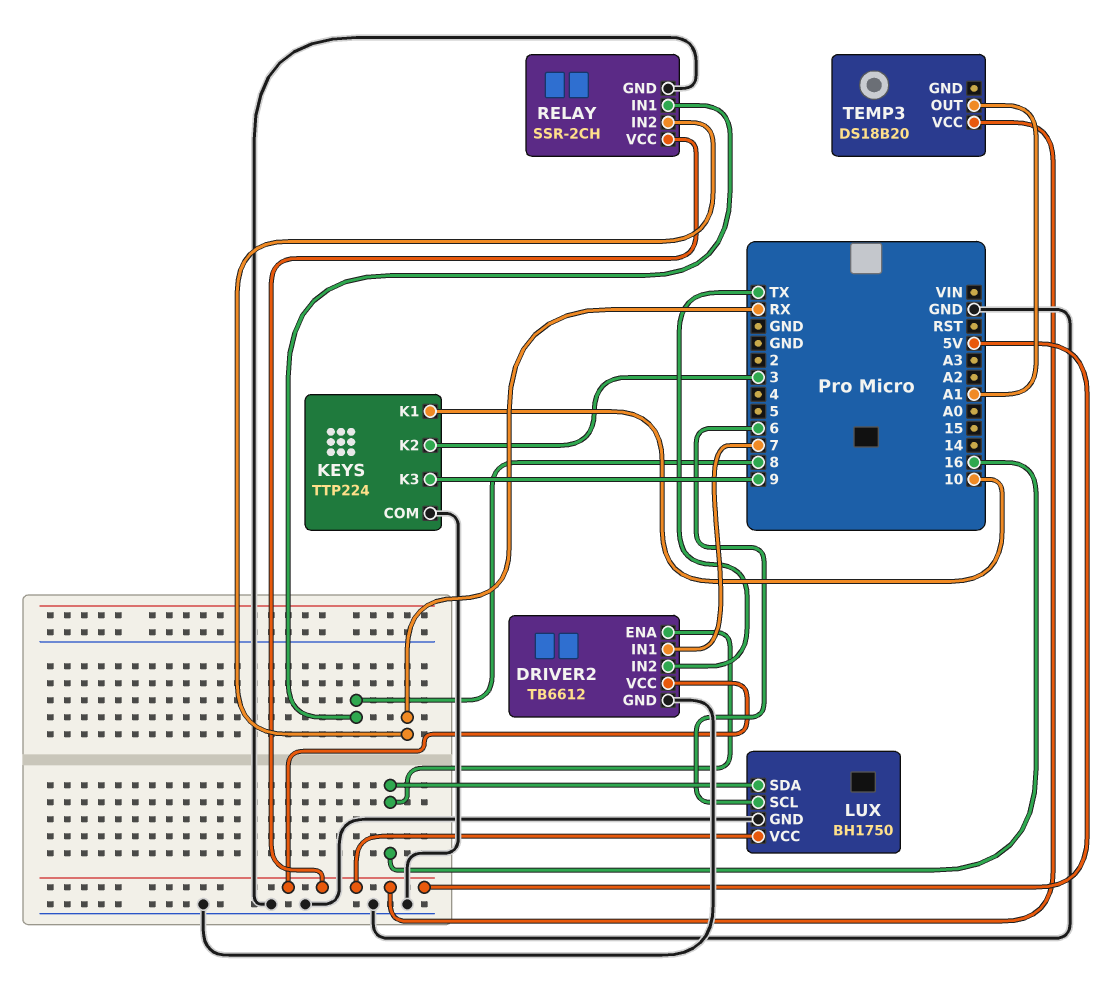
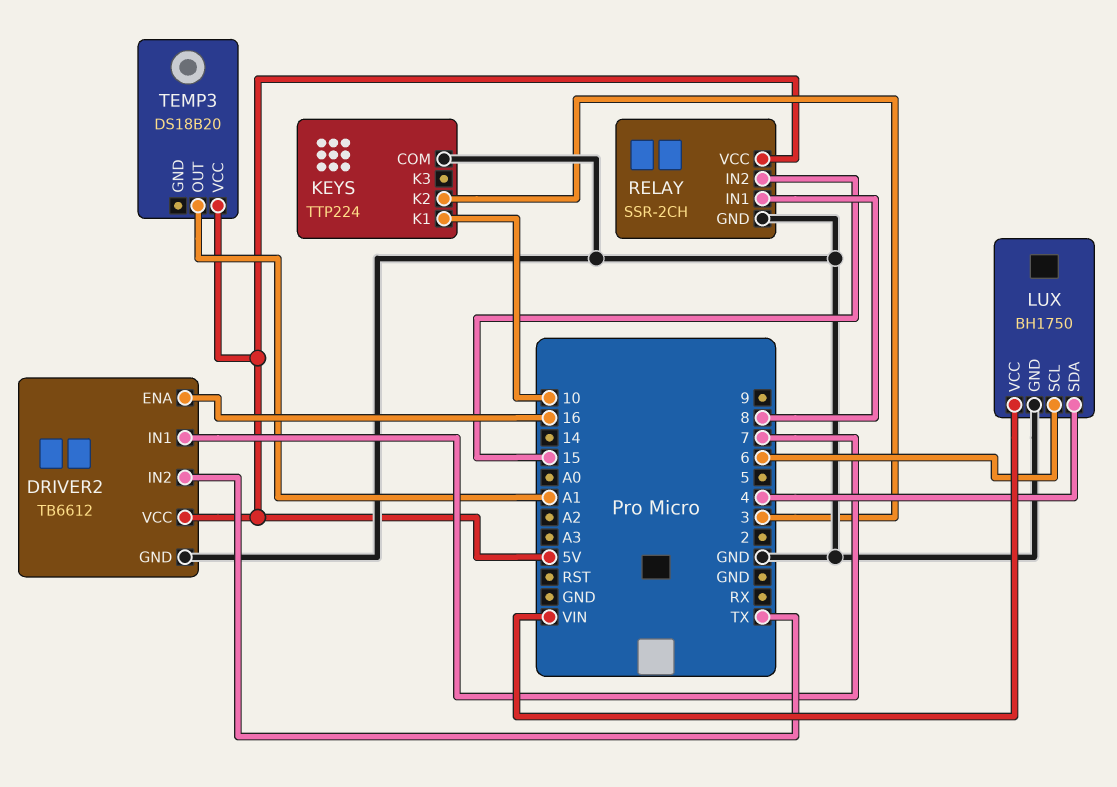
KEYS pin K3: 9 -> none
LUX pin SDA: 16 -> 4
LUX pin VCC: 5V -> VIN
RELAY pin IN2: RX -> 15

